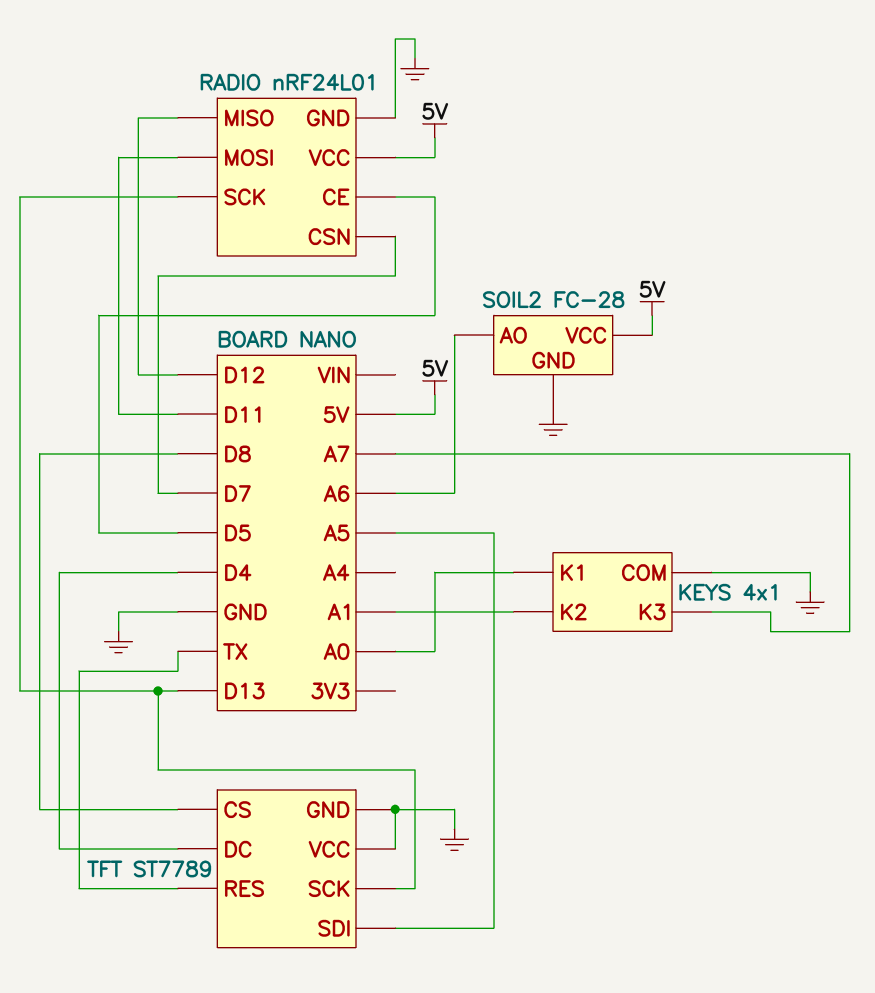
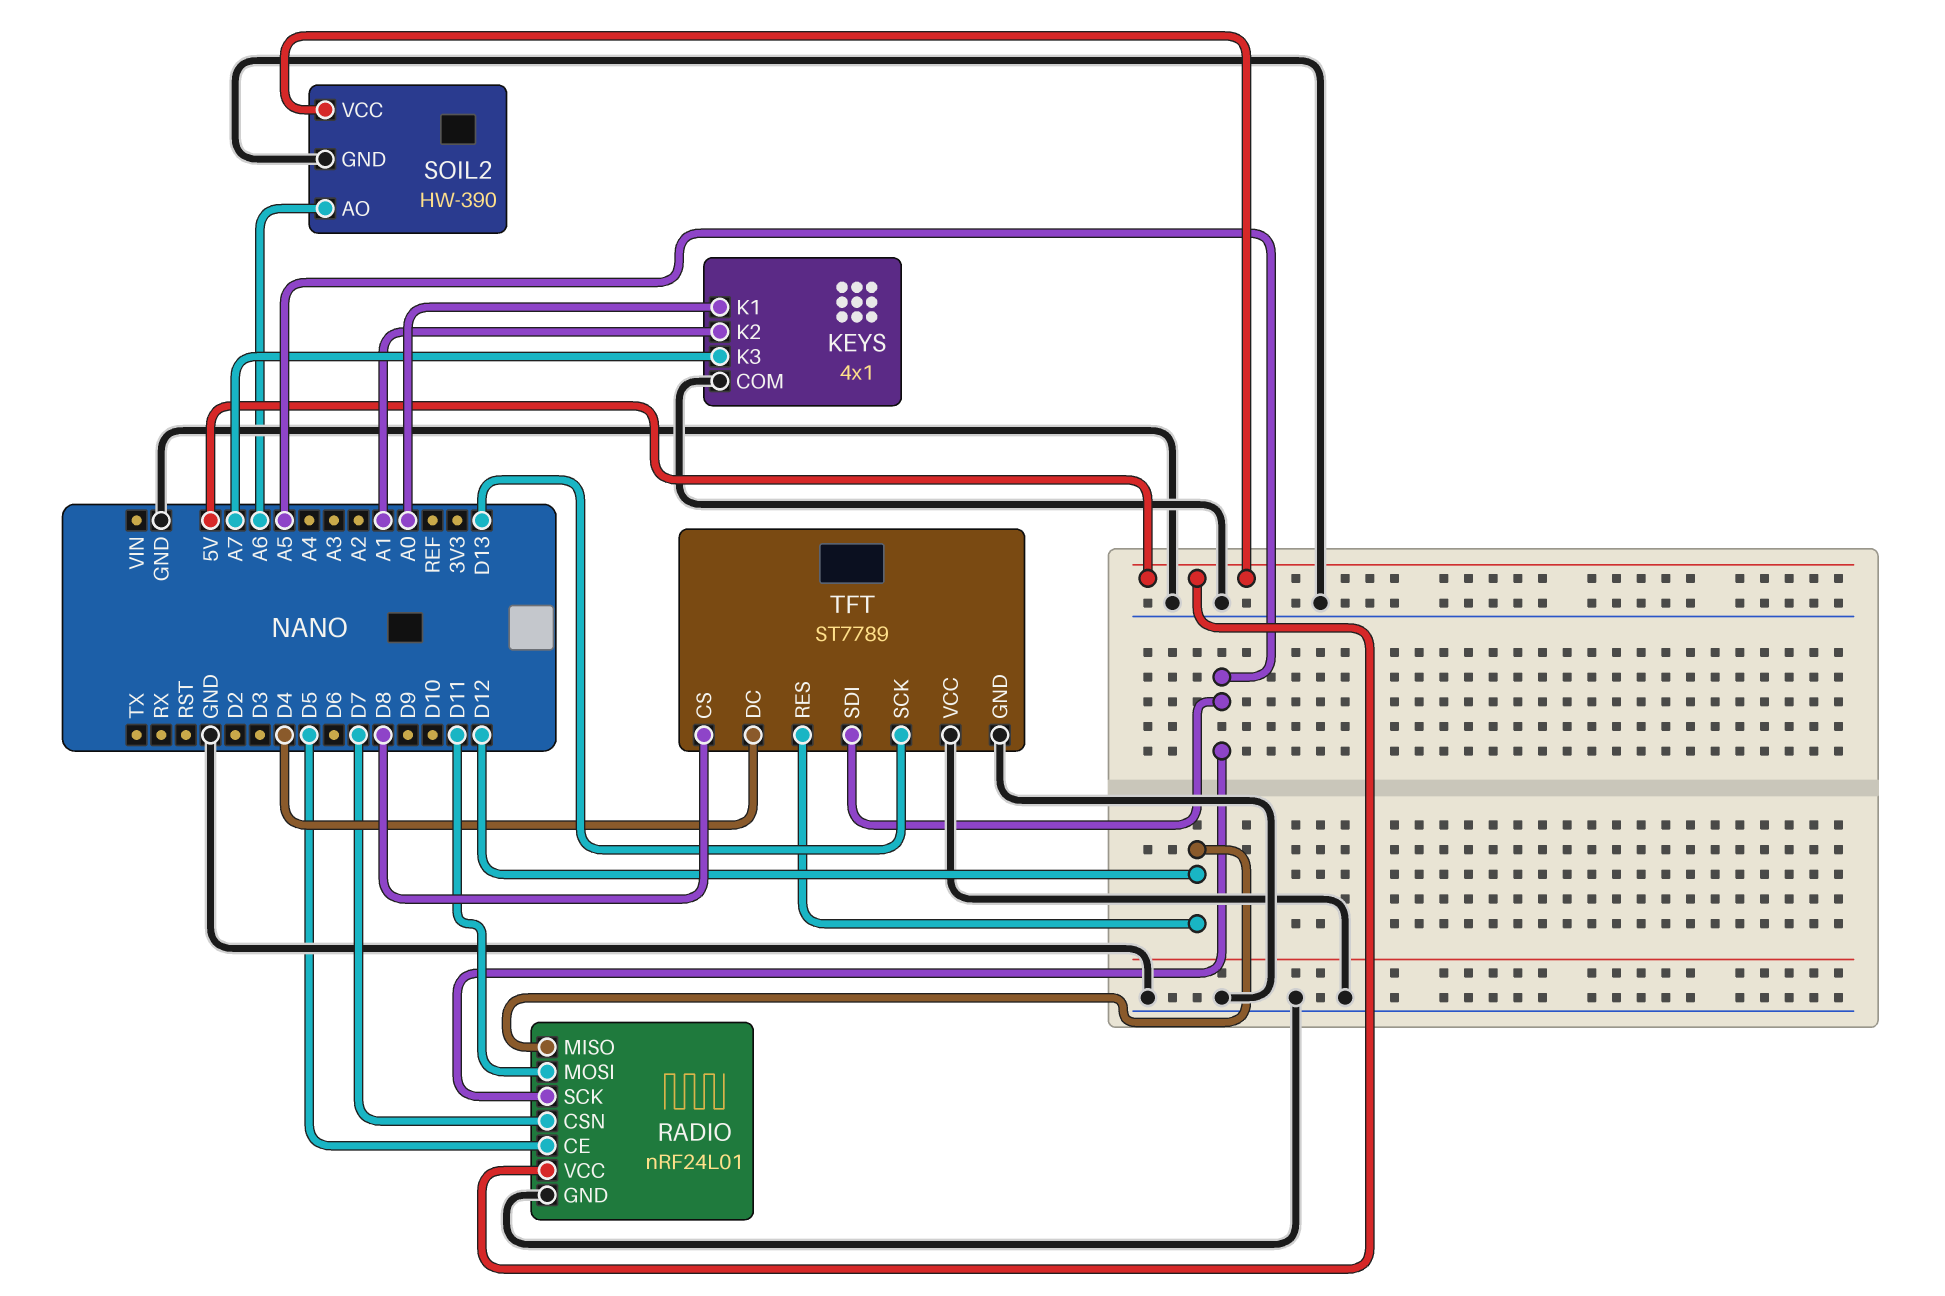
RADIO pin SCK: D13 -> A5
SOIL2: FC-28 -> HW-390
TFT pin RES: TX -> D12

